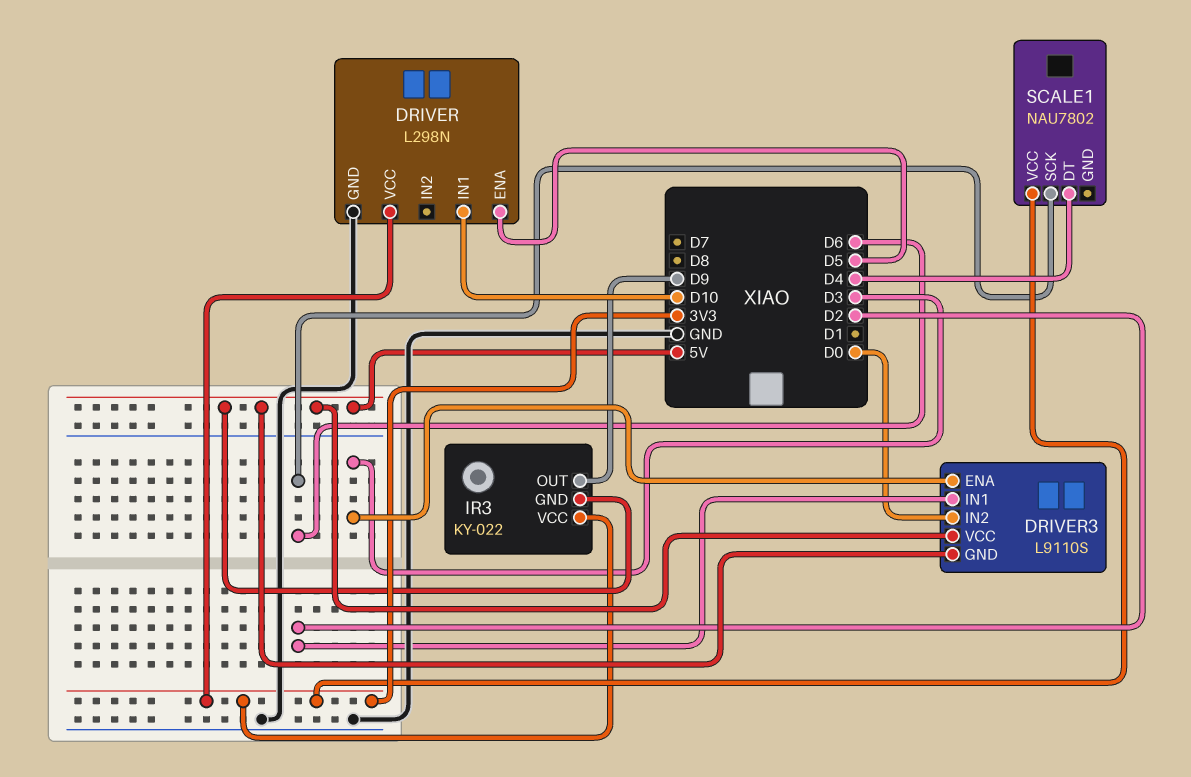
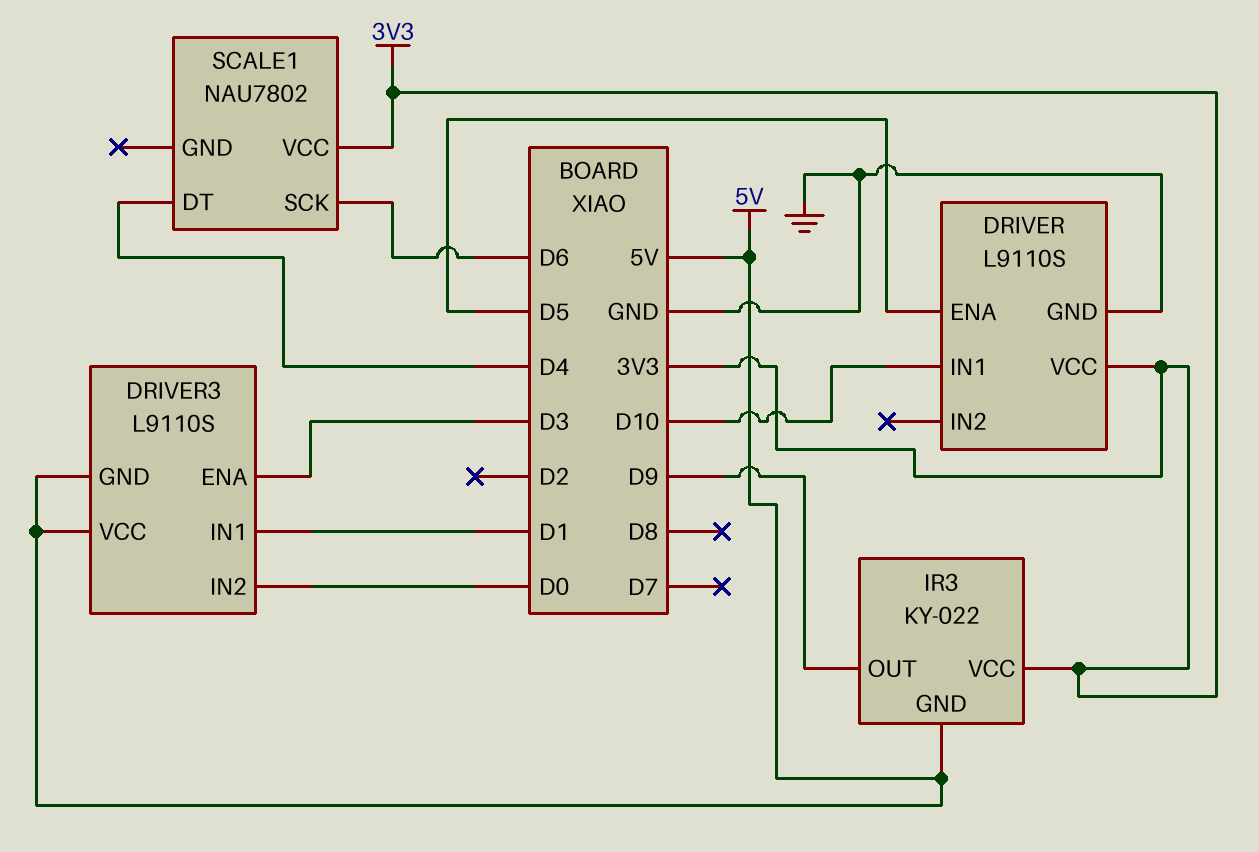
DRIVER: L298N -> L9110S
DRIVER3 pin IN1: D2 -> D1

